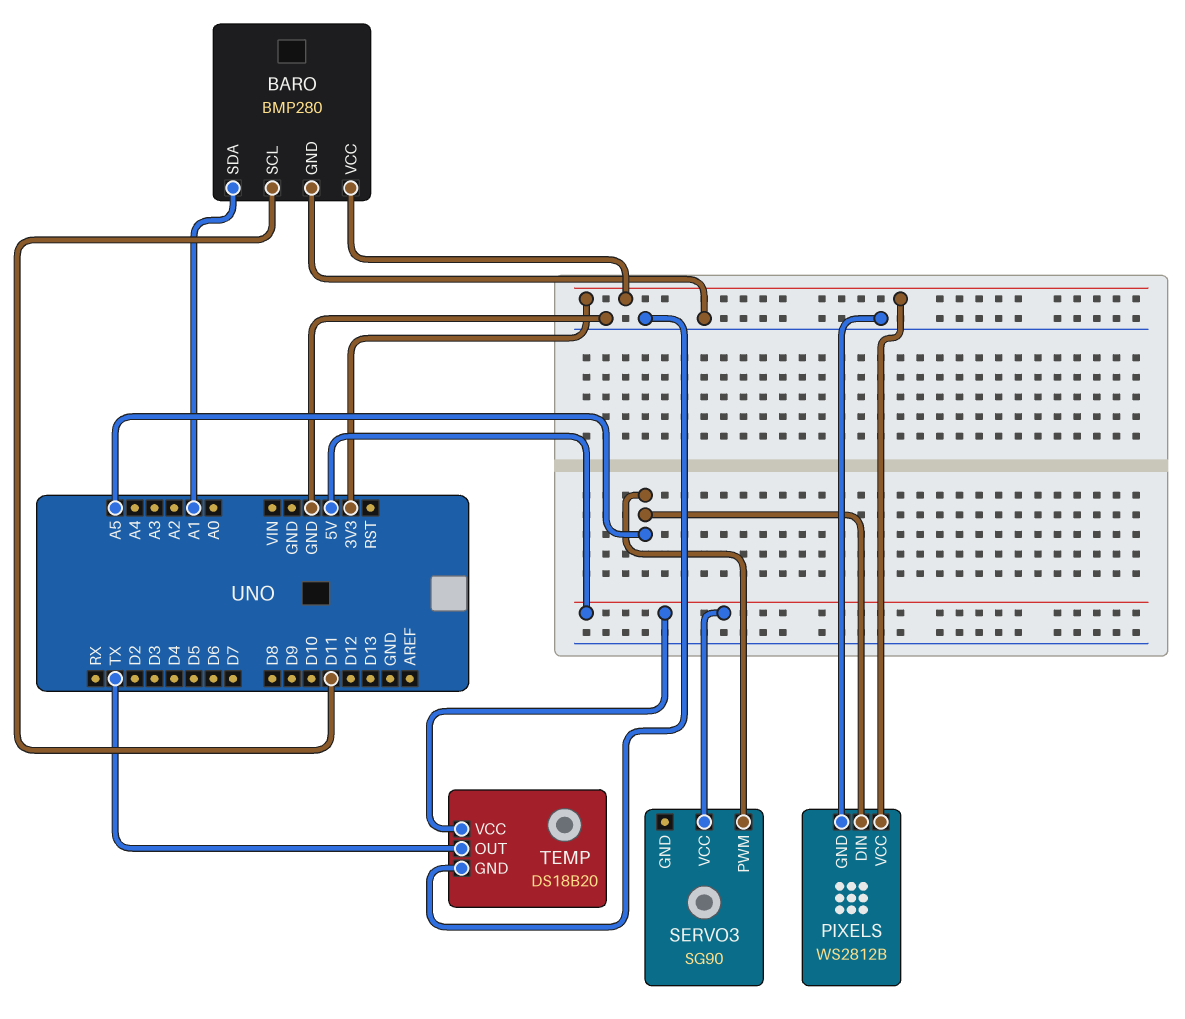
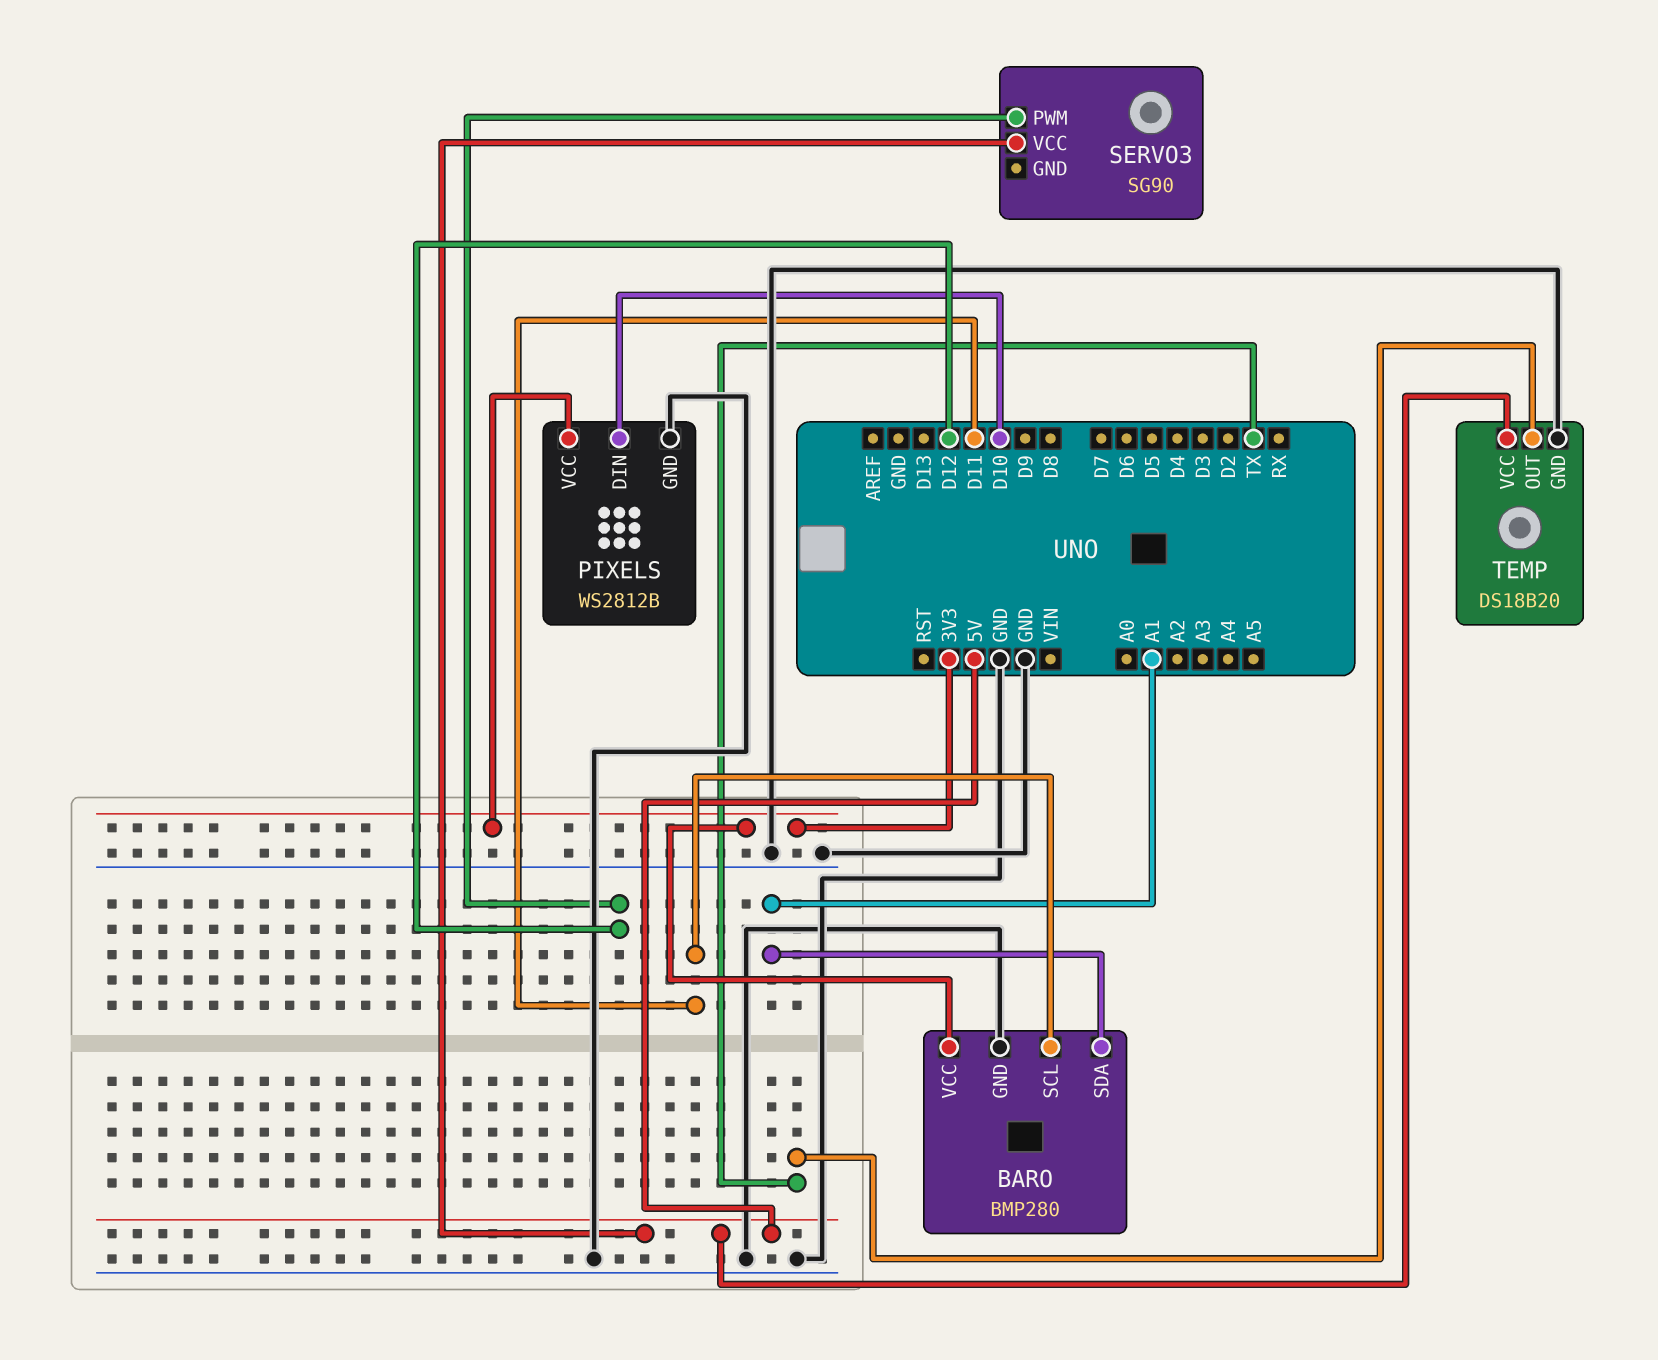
PIXELS pin DIN: A5 -> D10
SERVO3 pin PWM: A5 -> D12

